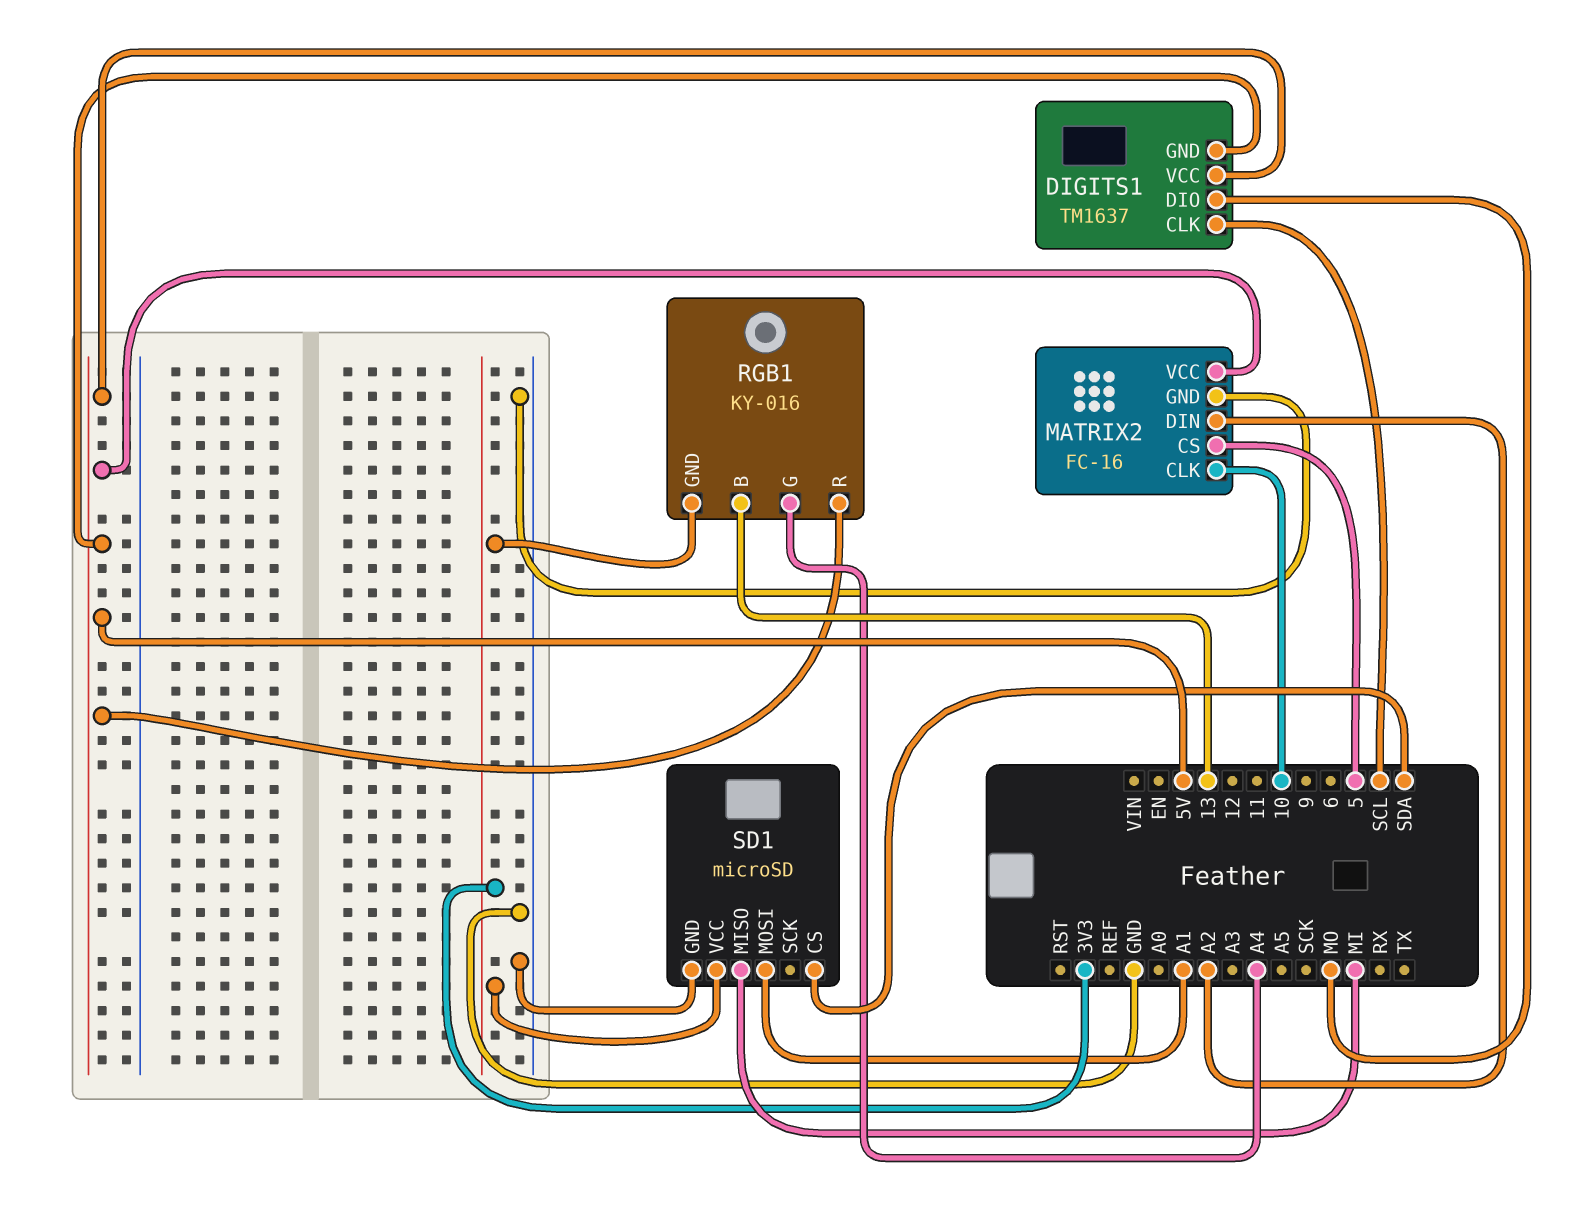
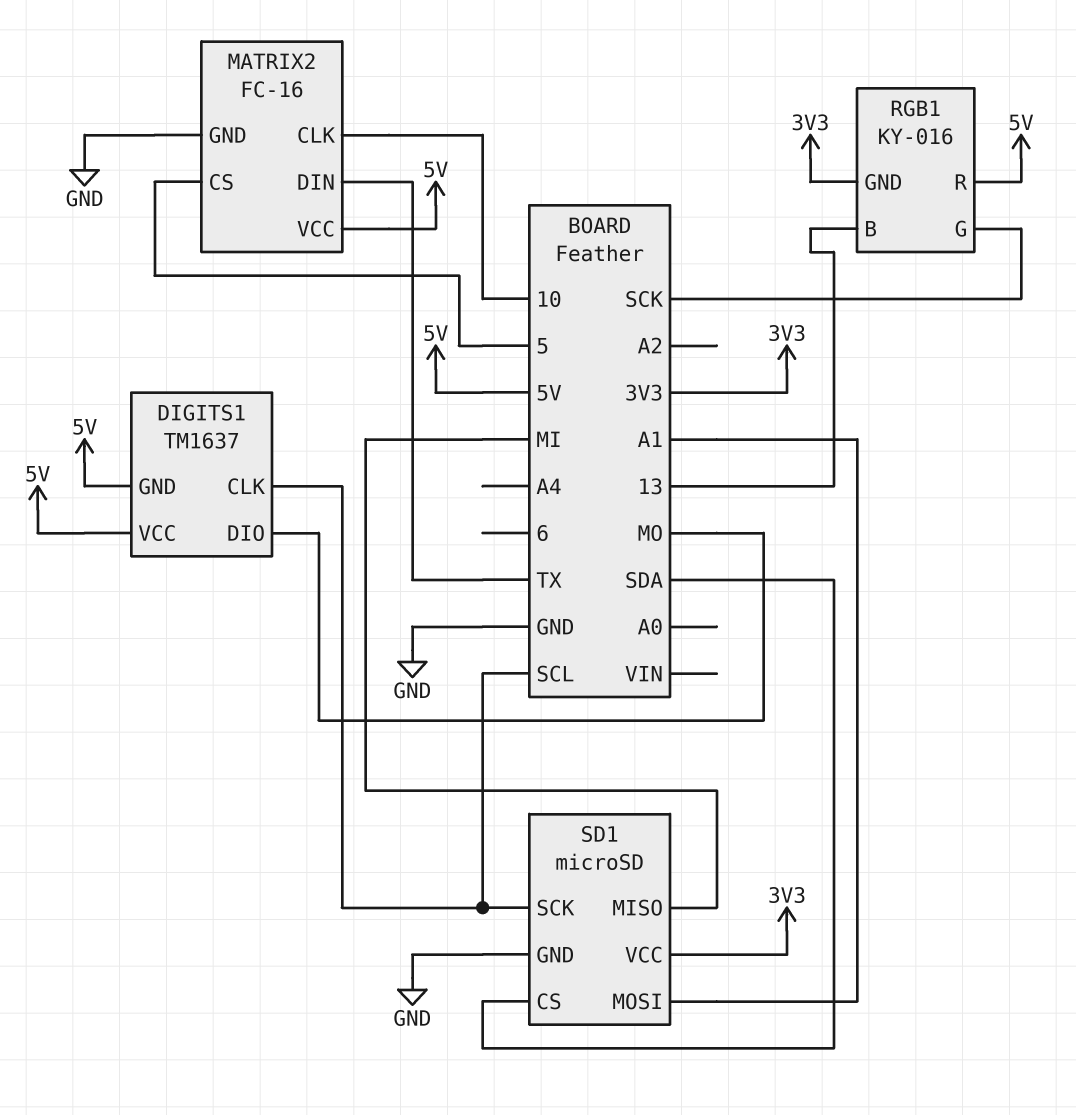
MATRIX2 pin DIN: A2 -> TX
RGB1 pin G: A4 -> SCK
SD1 pin SCK: none -> SCL

